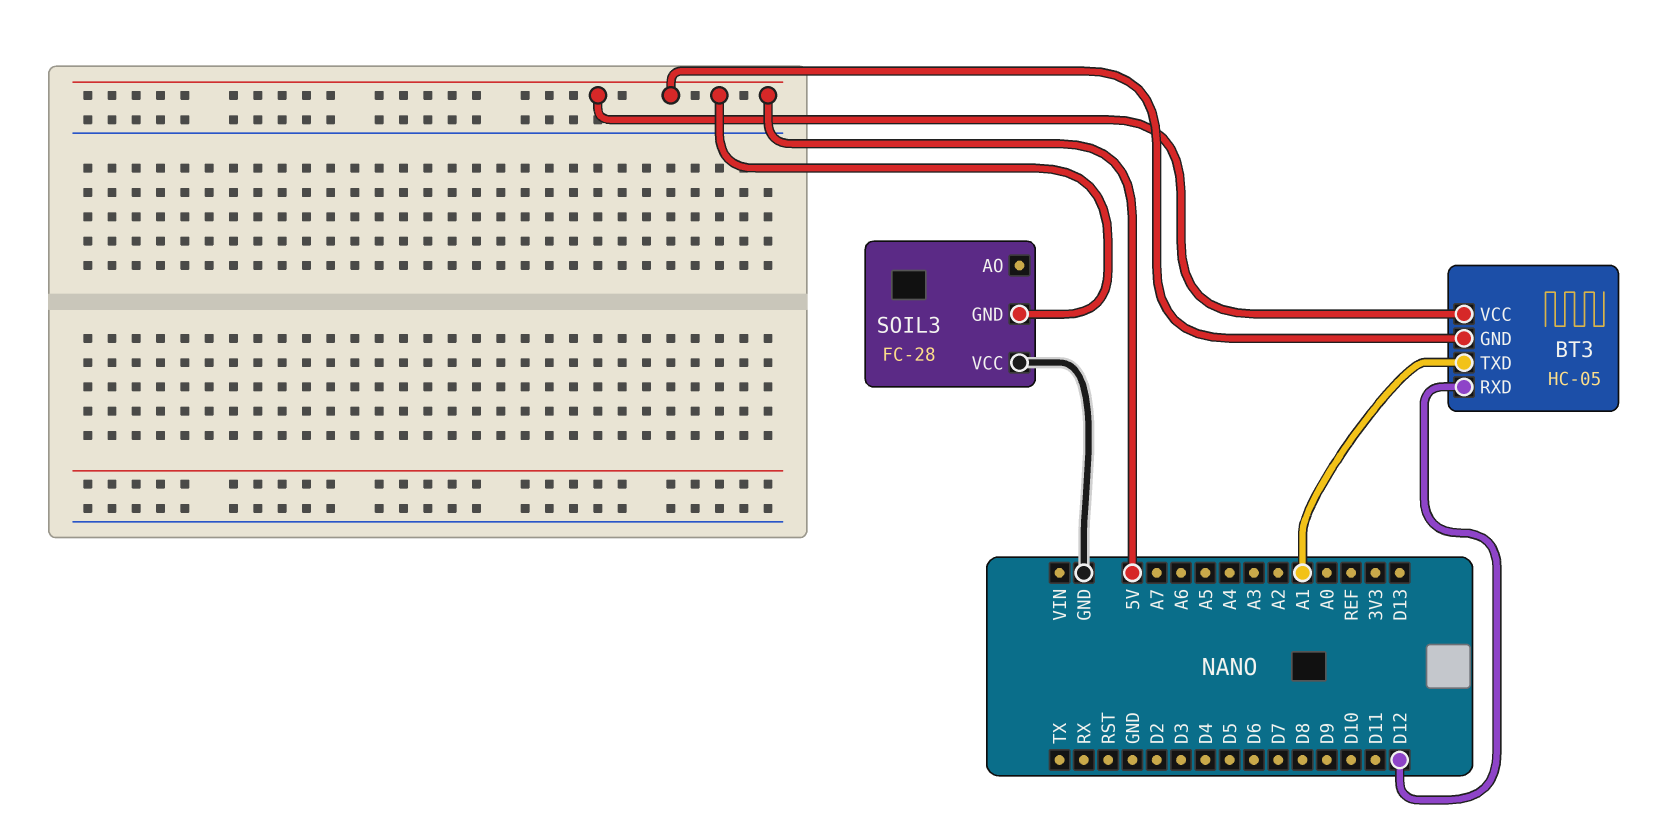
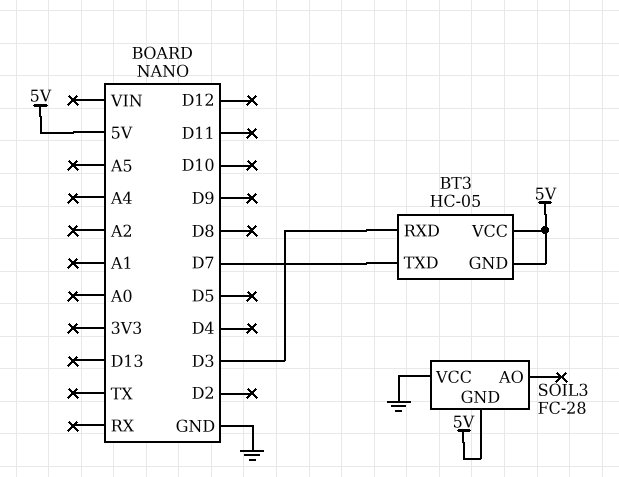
BT3 pin RXD: D12 -> D3
BT3 pin TXD: A1 -> D7

